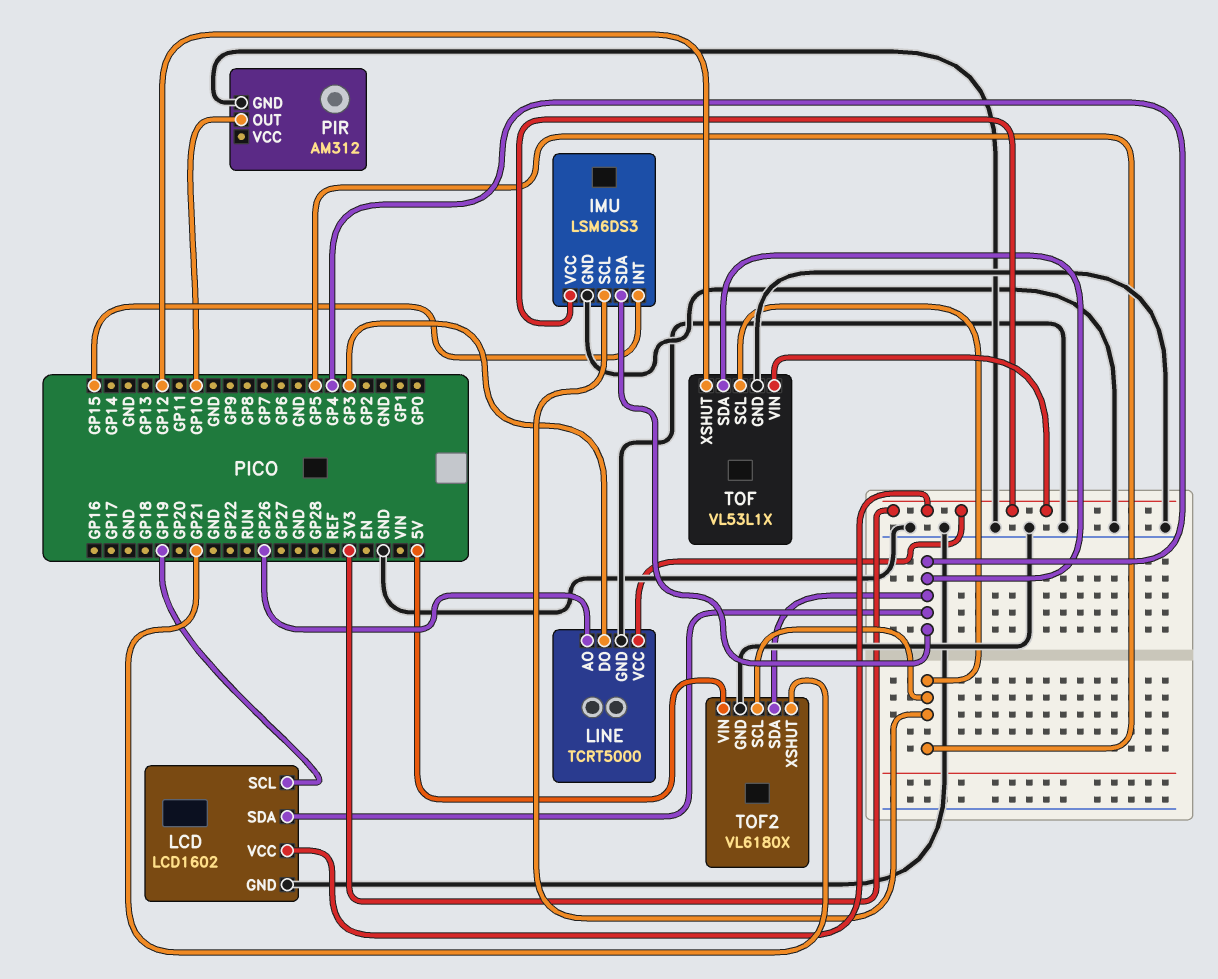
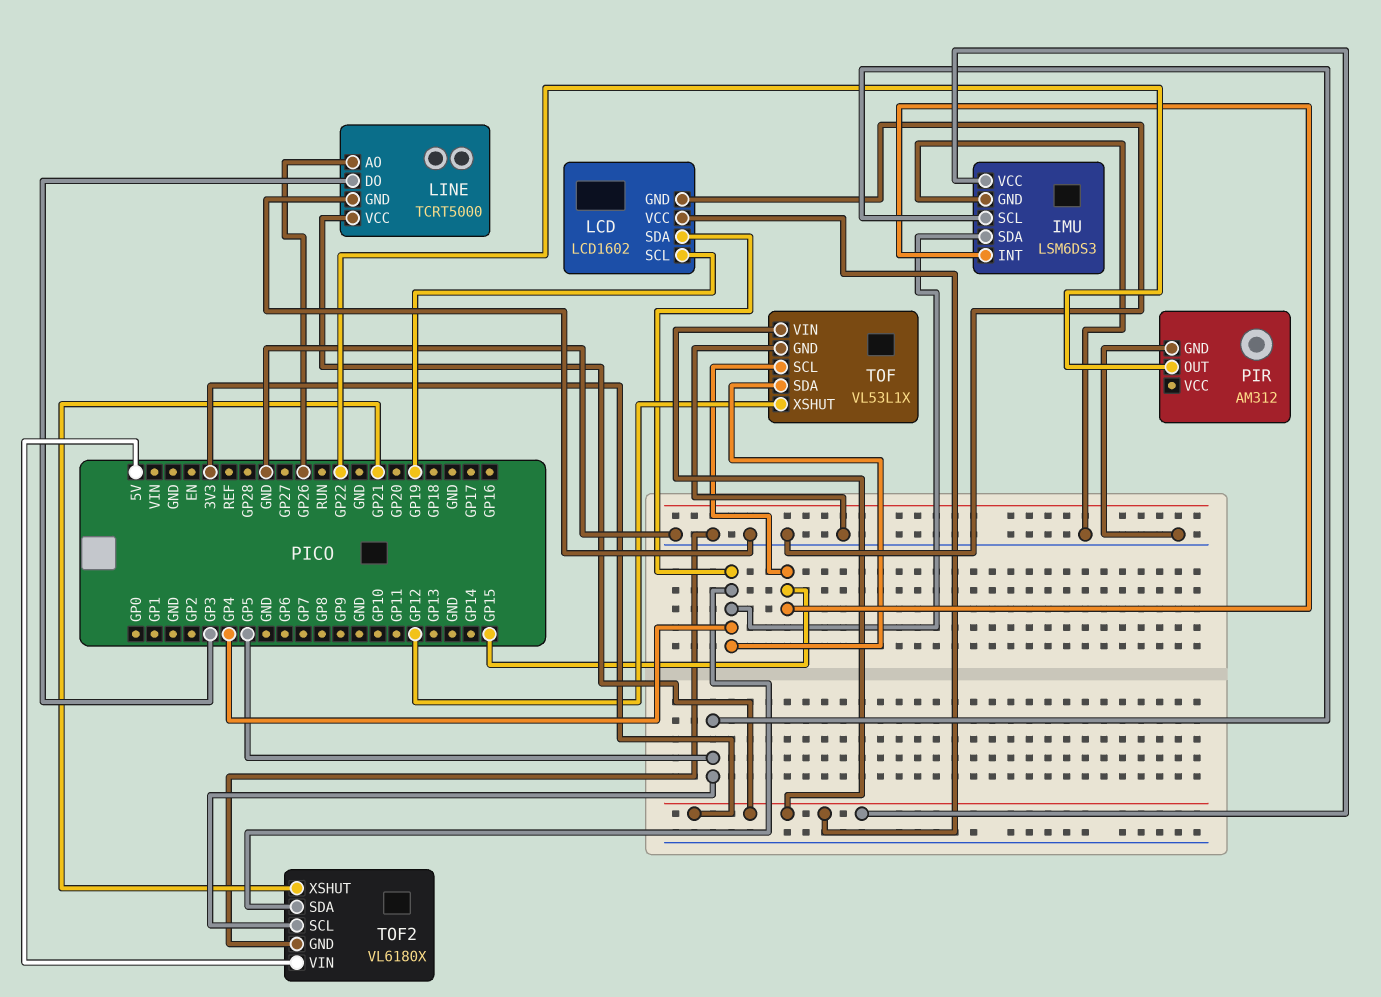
PIR pin OUT: GP10 -> GP22
TOF pin SCL: GP5 -> GP15

